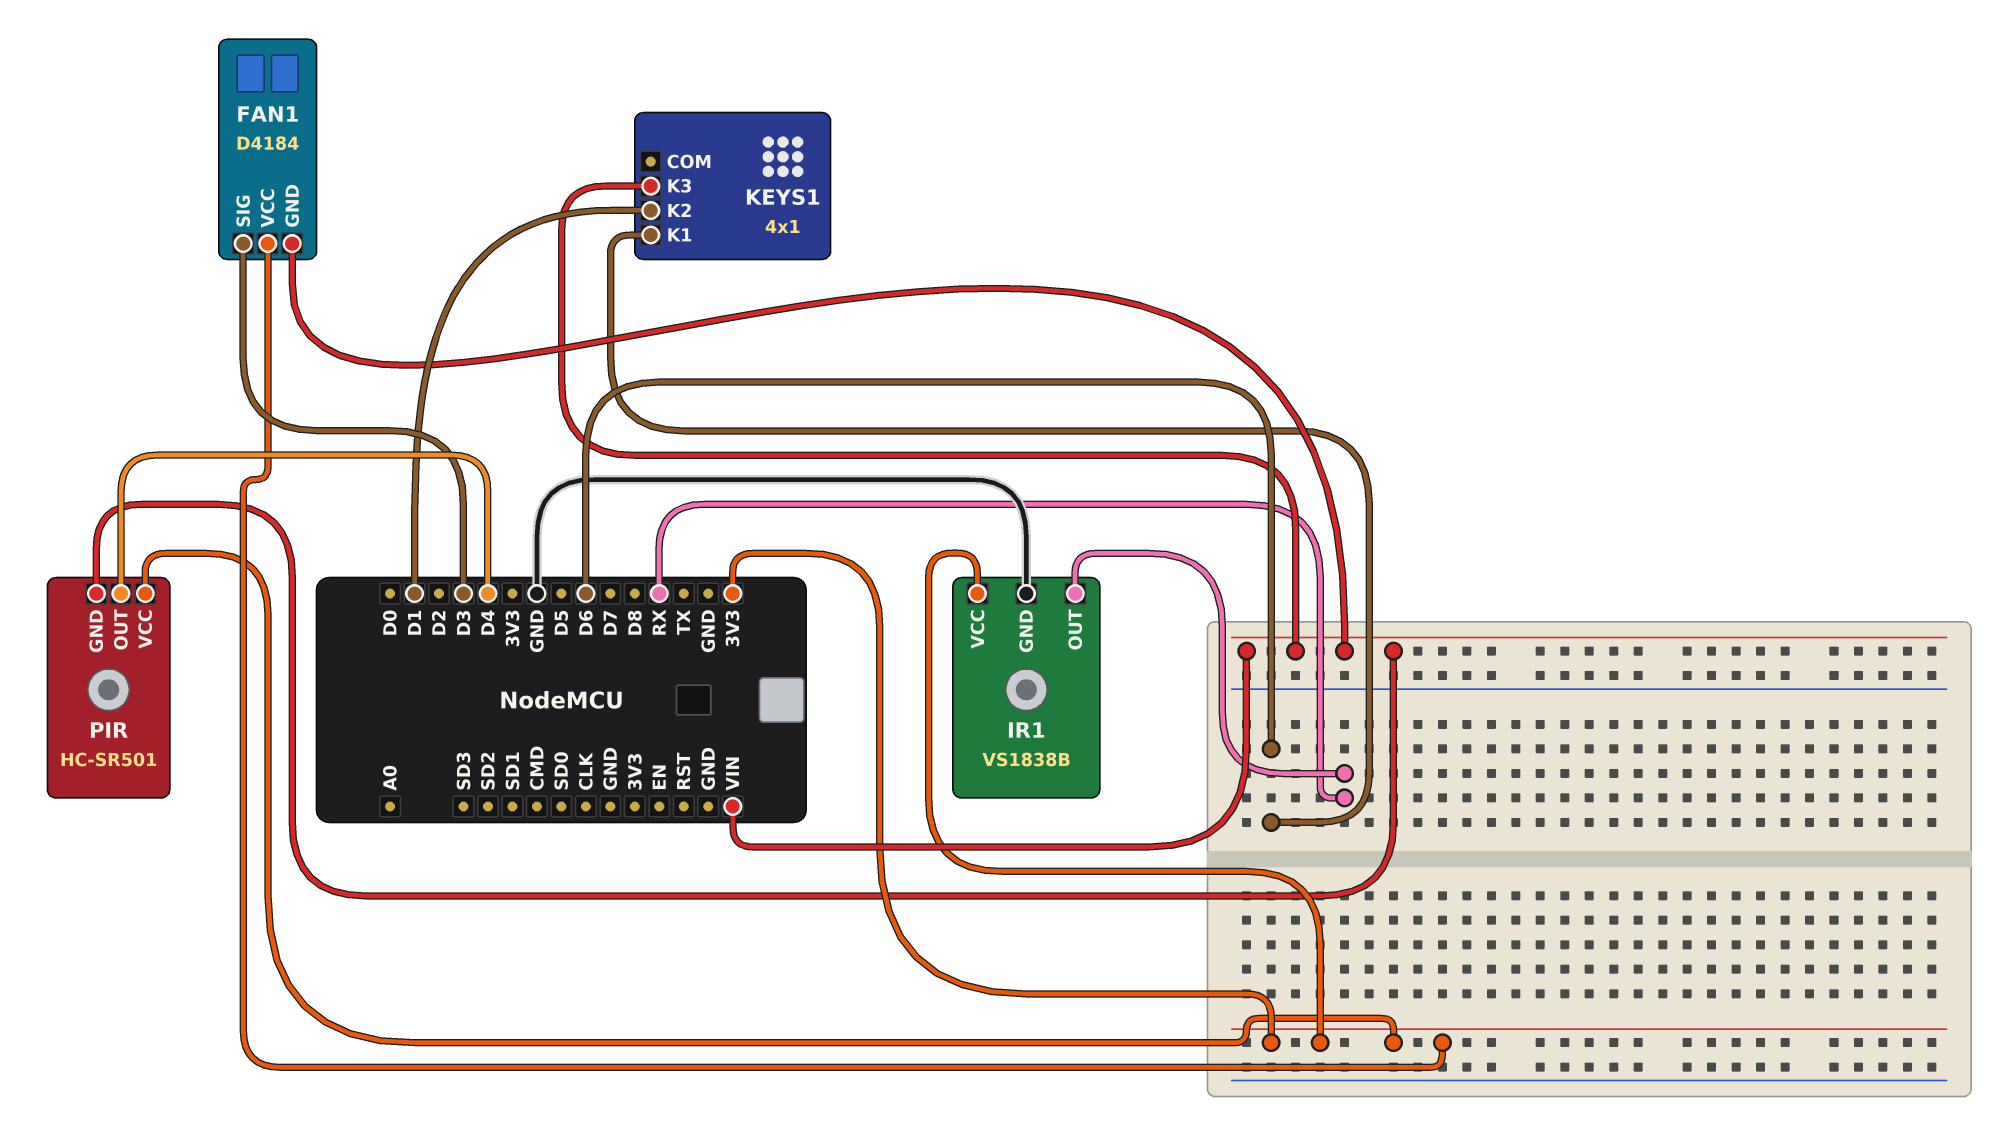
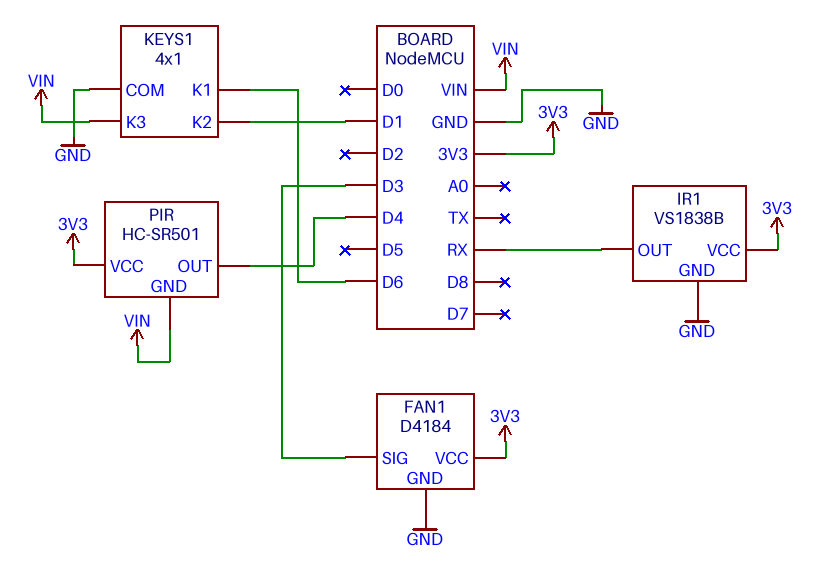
FAN1 pin GND: VIN -> GND
KEYS1 pin COM: none -> GND

